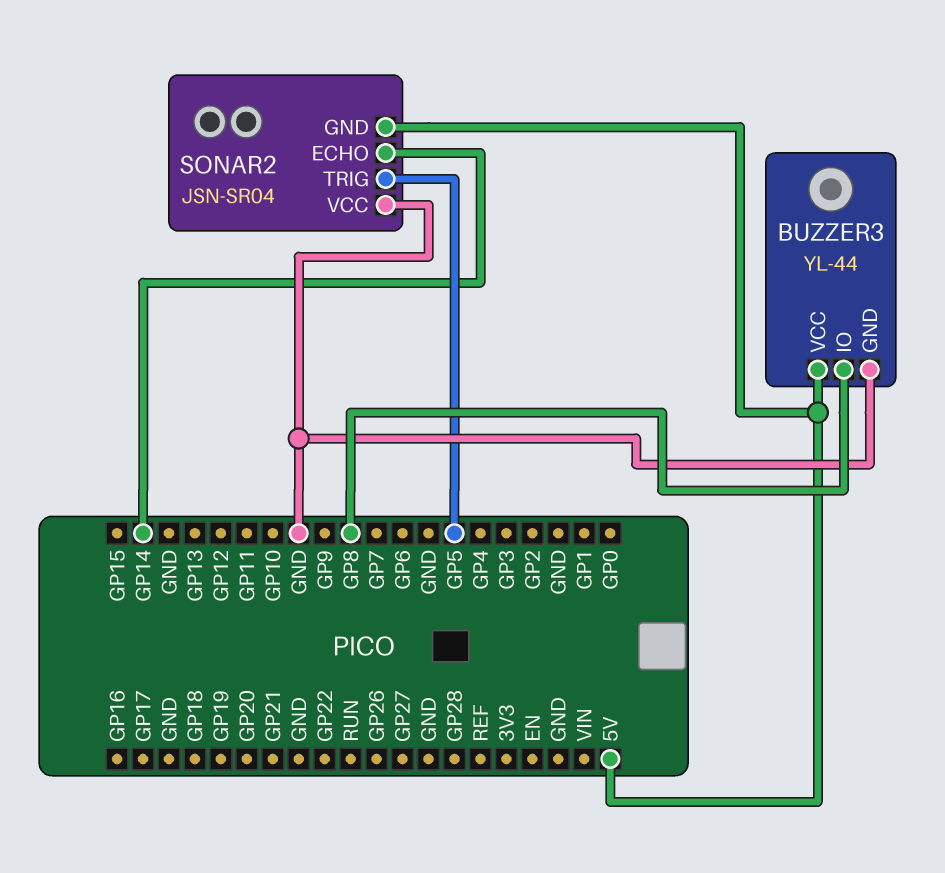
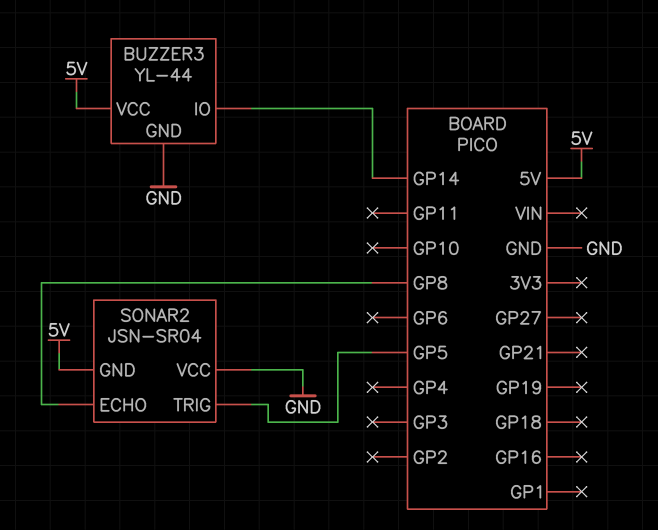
BUZZER3 pin IO: GP8 -> GP14
SONAR2 pin ECHO: GP14 -> GP8

